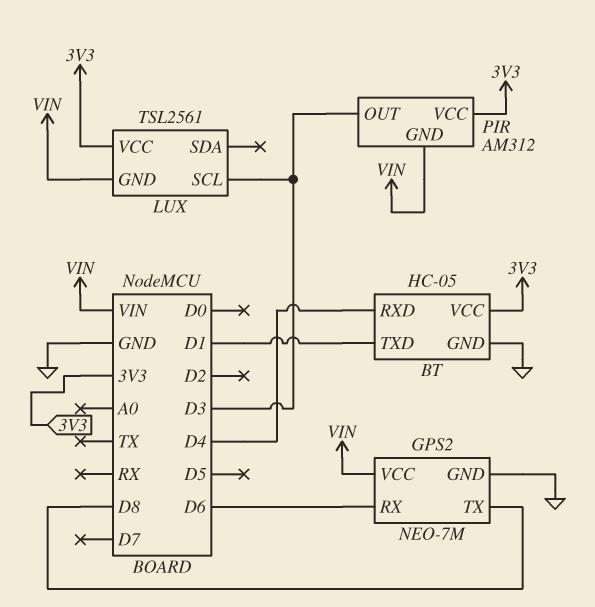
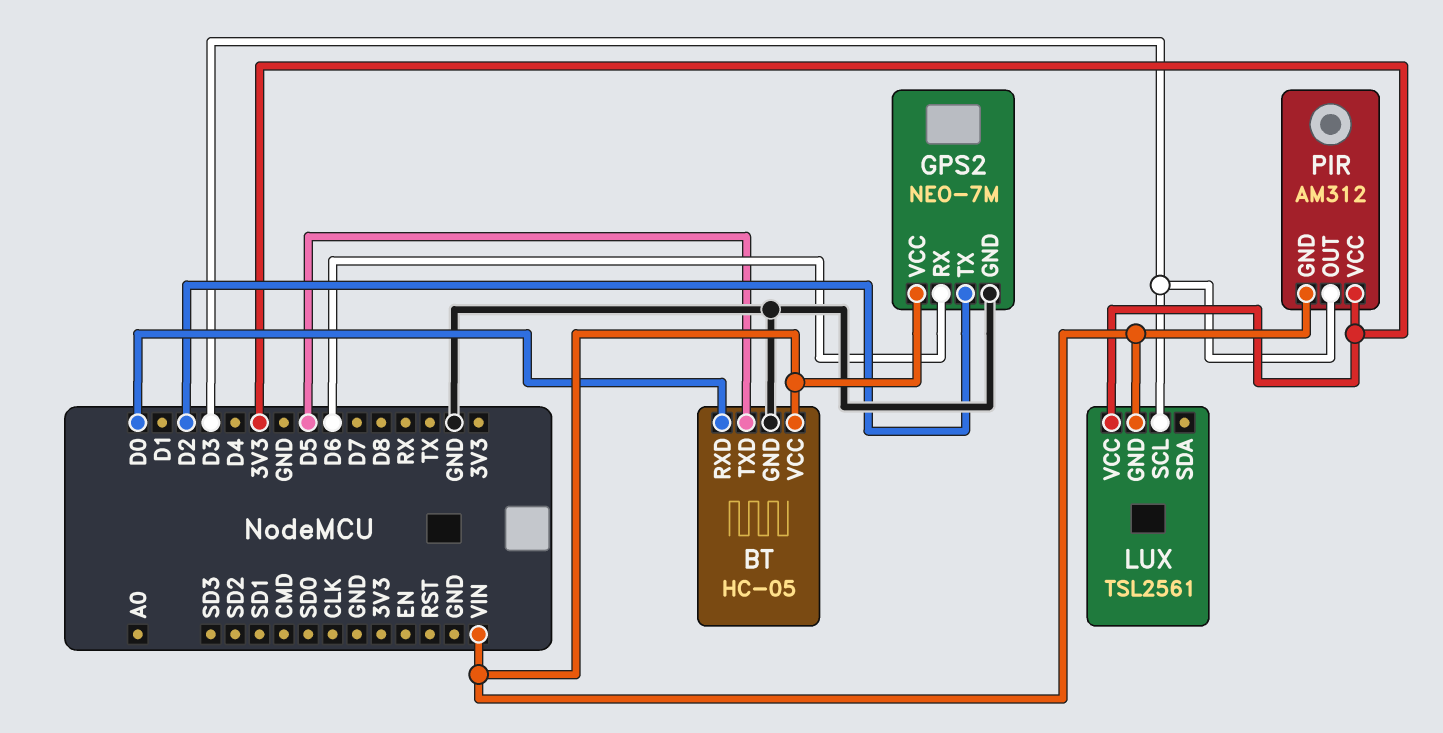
BT pin RXD: D4 -> D0
BT pin TXD: D1 -> D5
BT pin VCC: 3V3 -> VIN
GPS2 pin TX: D8 -> D2

